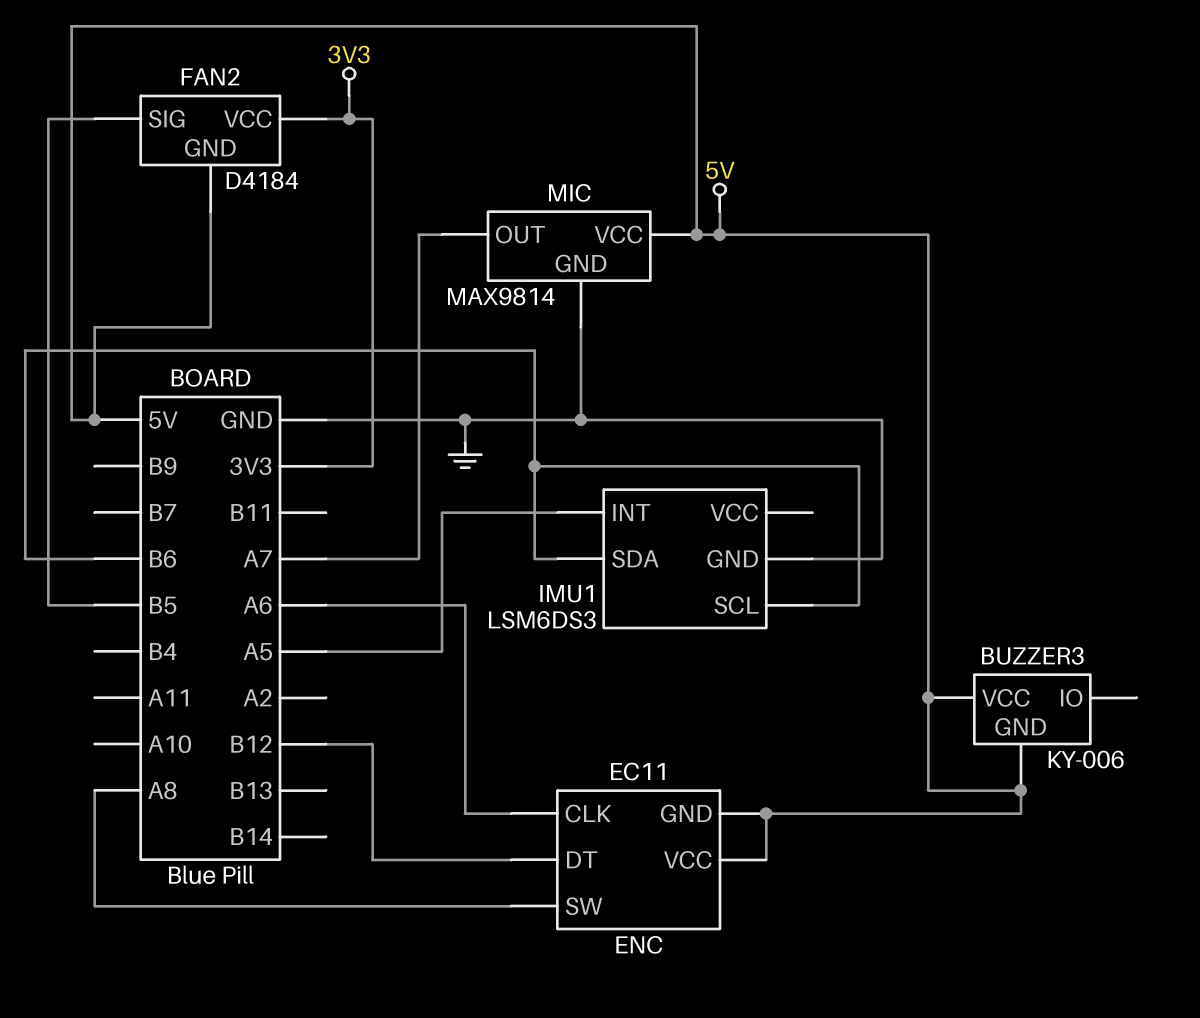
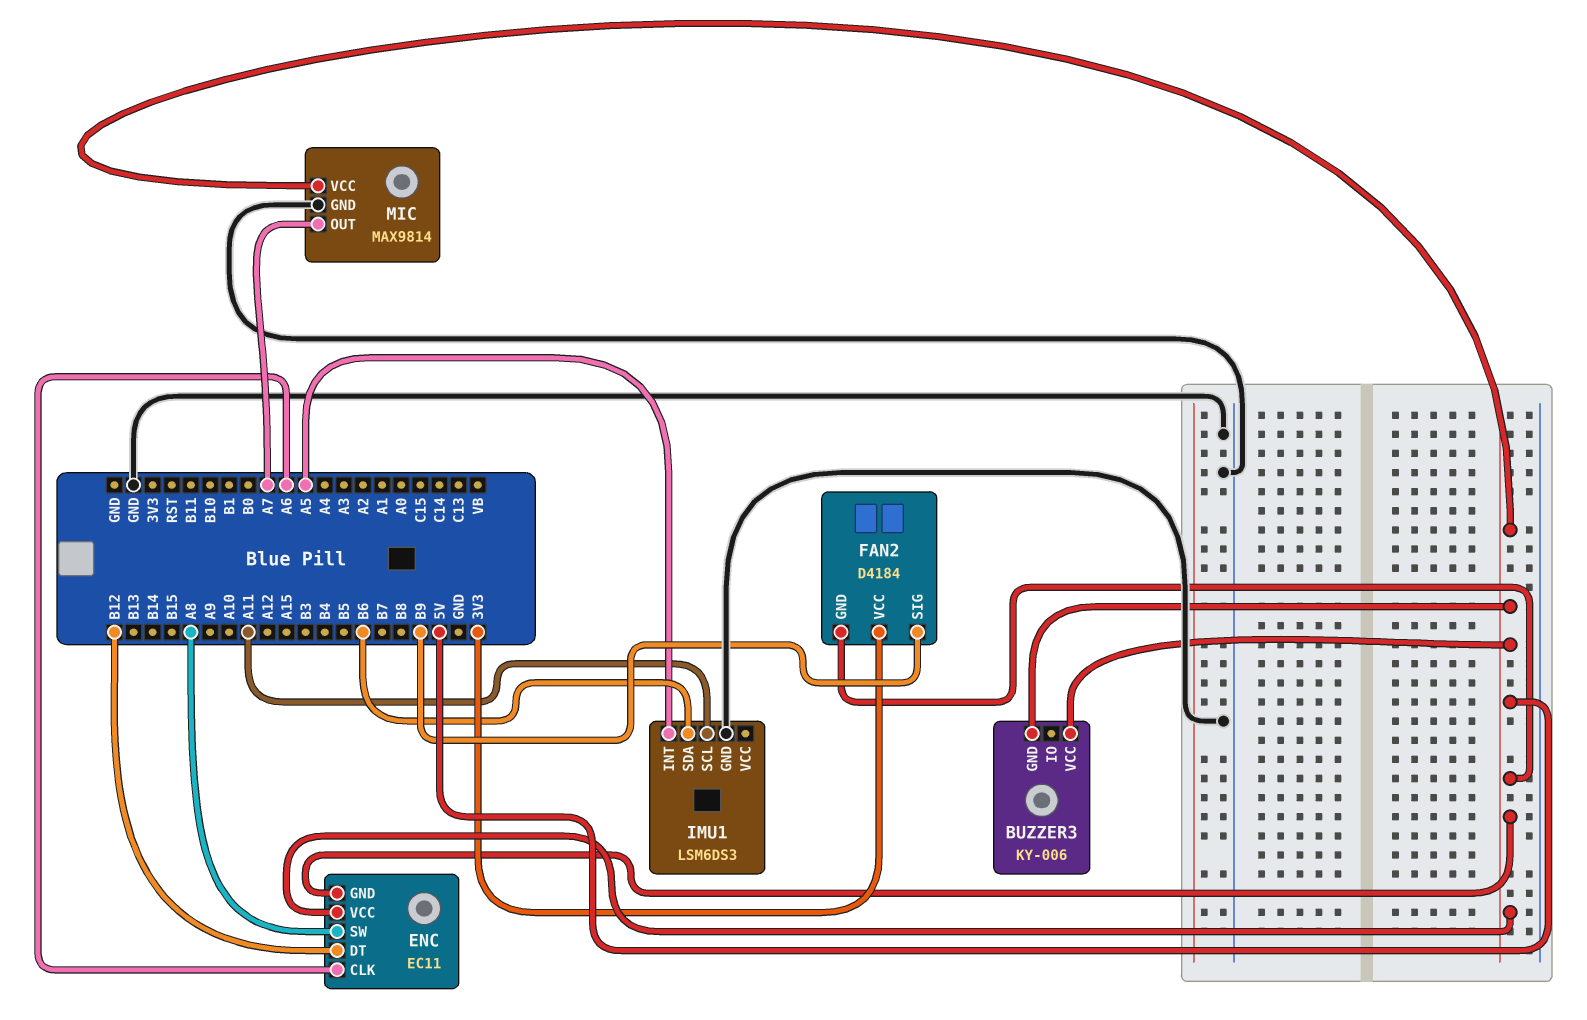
FAN2 pin SIG: B5 -> B9
IMU1 pin SCL: B6 -> A11

